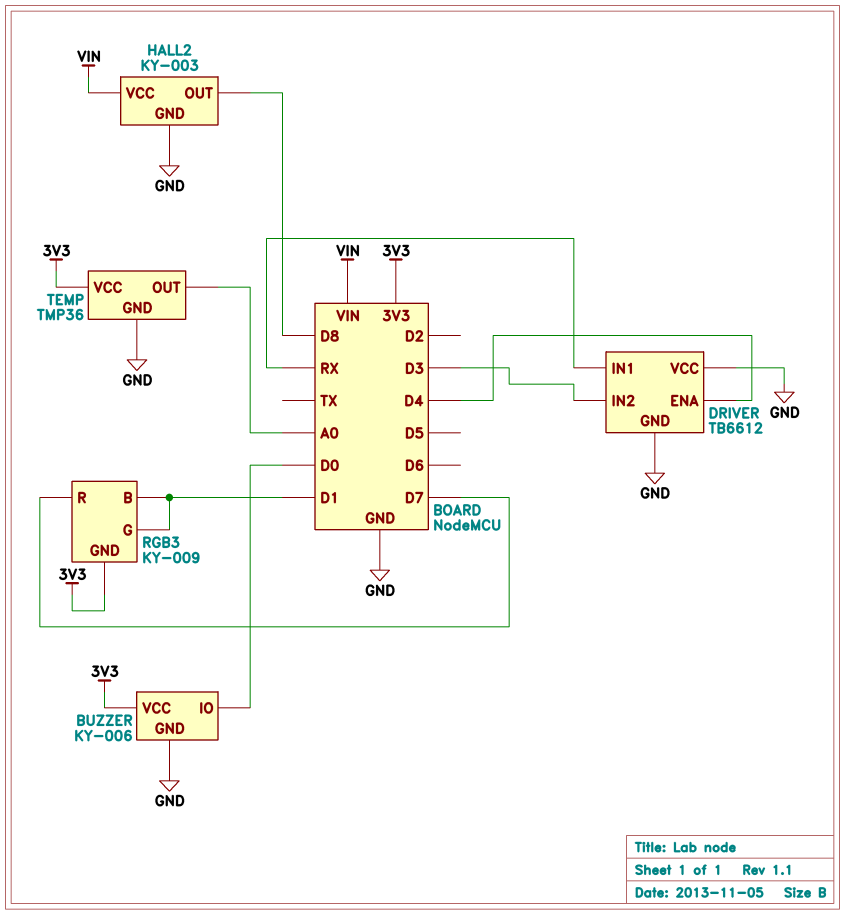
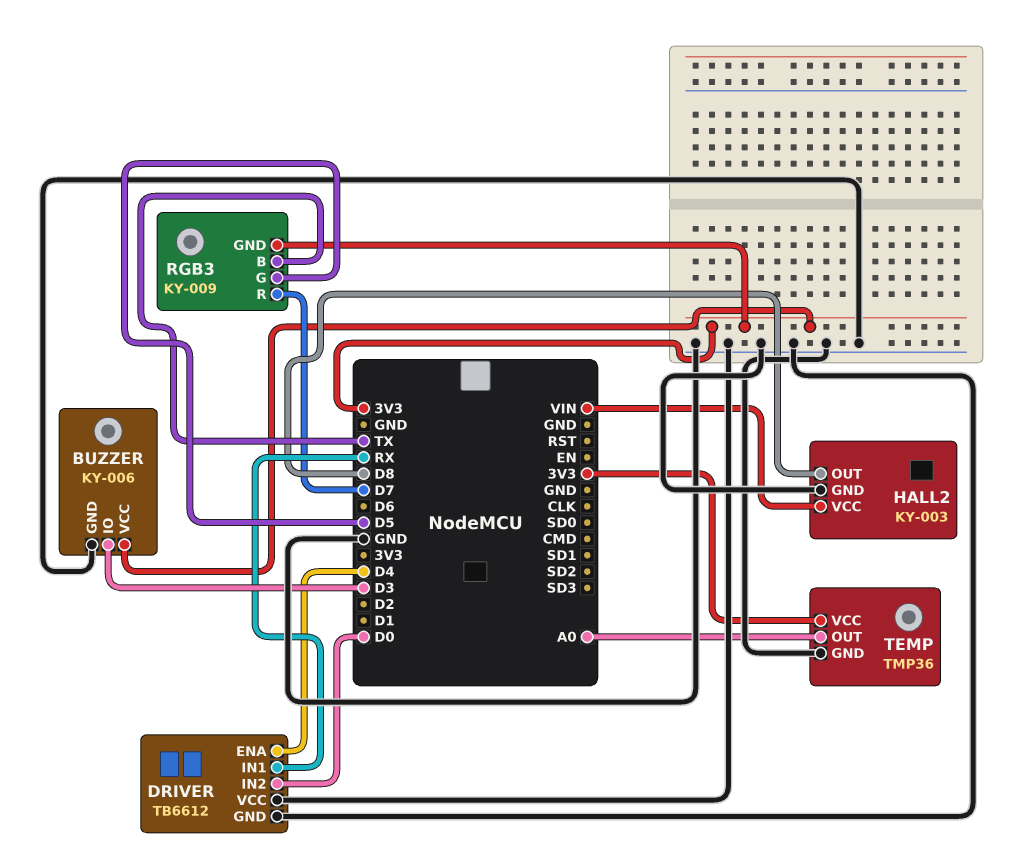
BUZZER pin IO: D0 -> D3
DRIVER pin IN2: D3 -> D0
RGB3 pin B: D1 -> TX
RGB3 pin G: D1 -> D5

